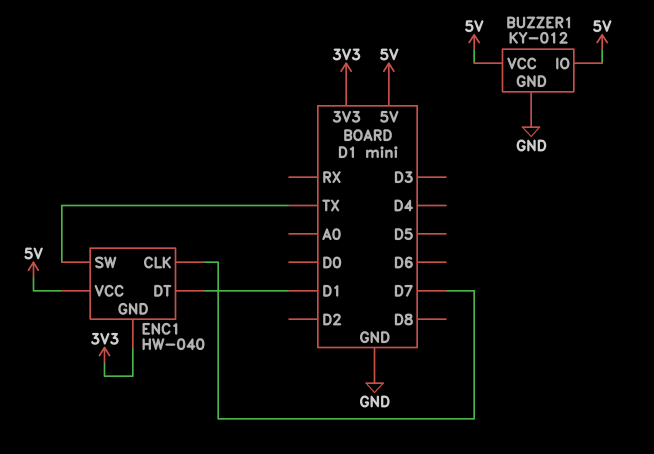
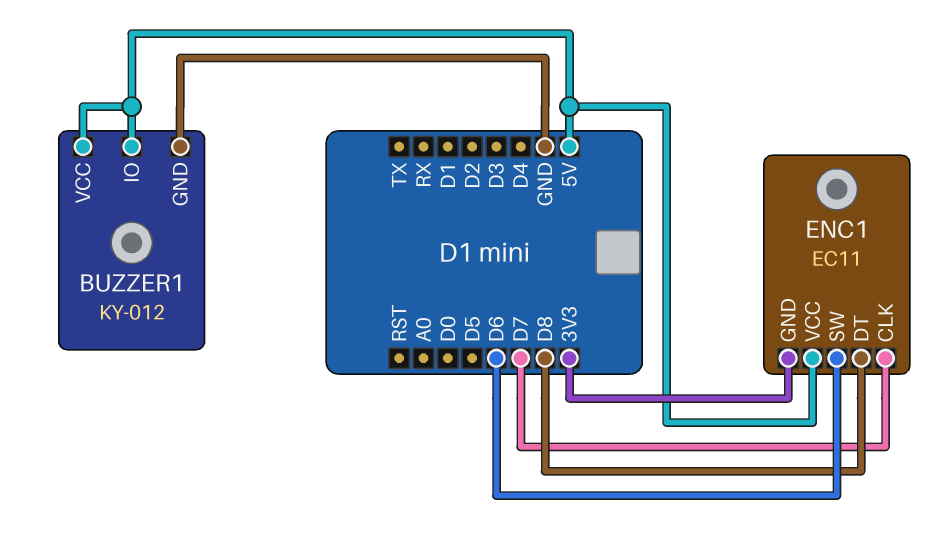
ENC1: HW-040 -> EC11
ENC1 pin DT: D1 -> D8
ENC1 pin SW: TX -> D6

